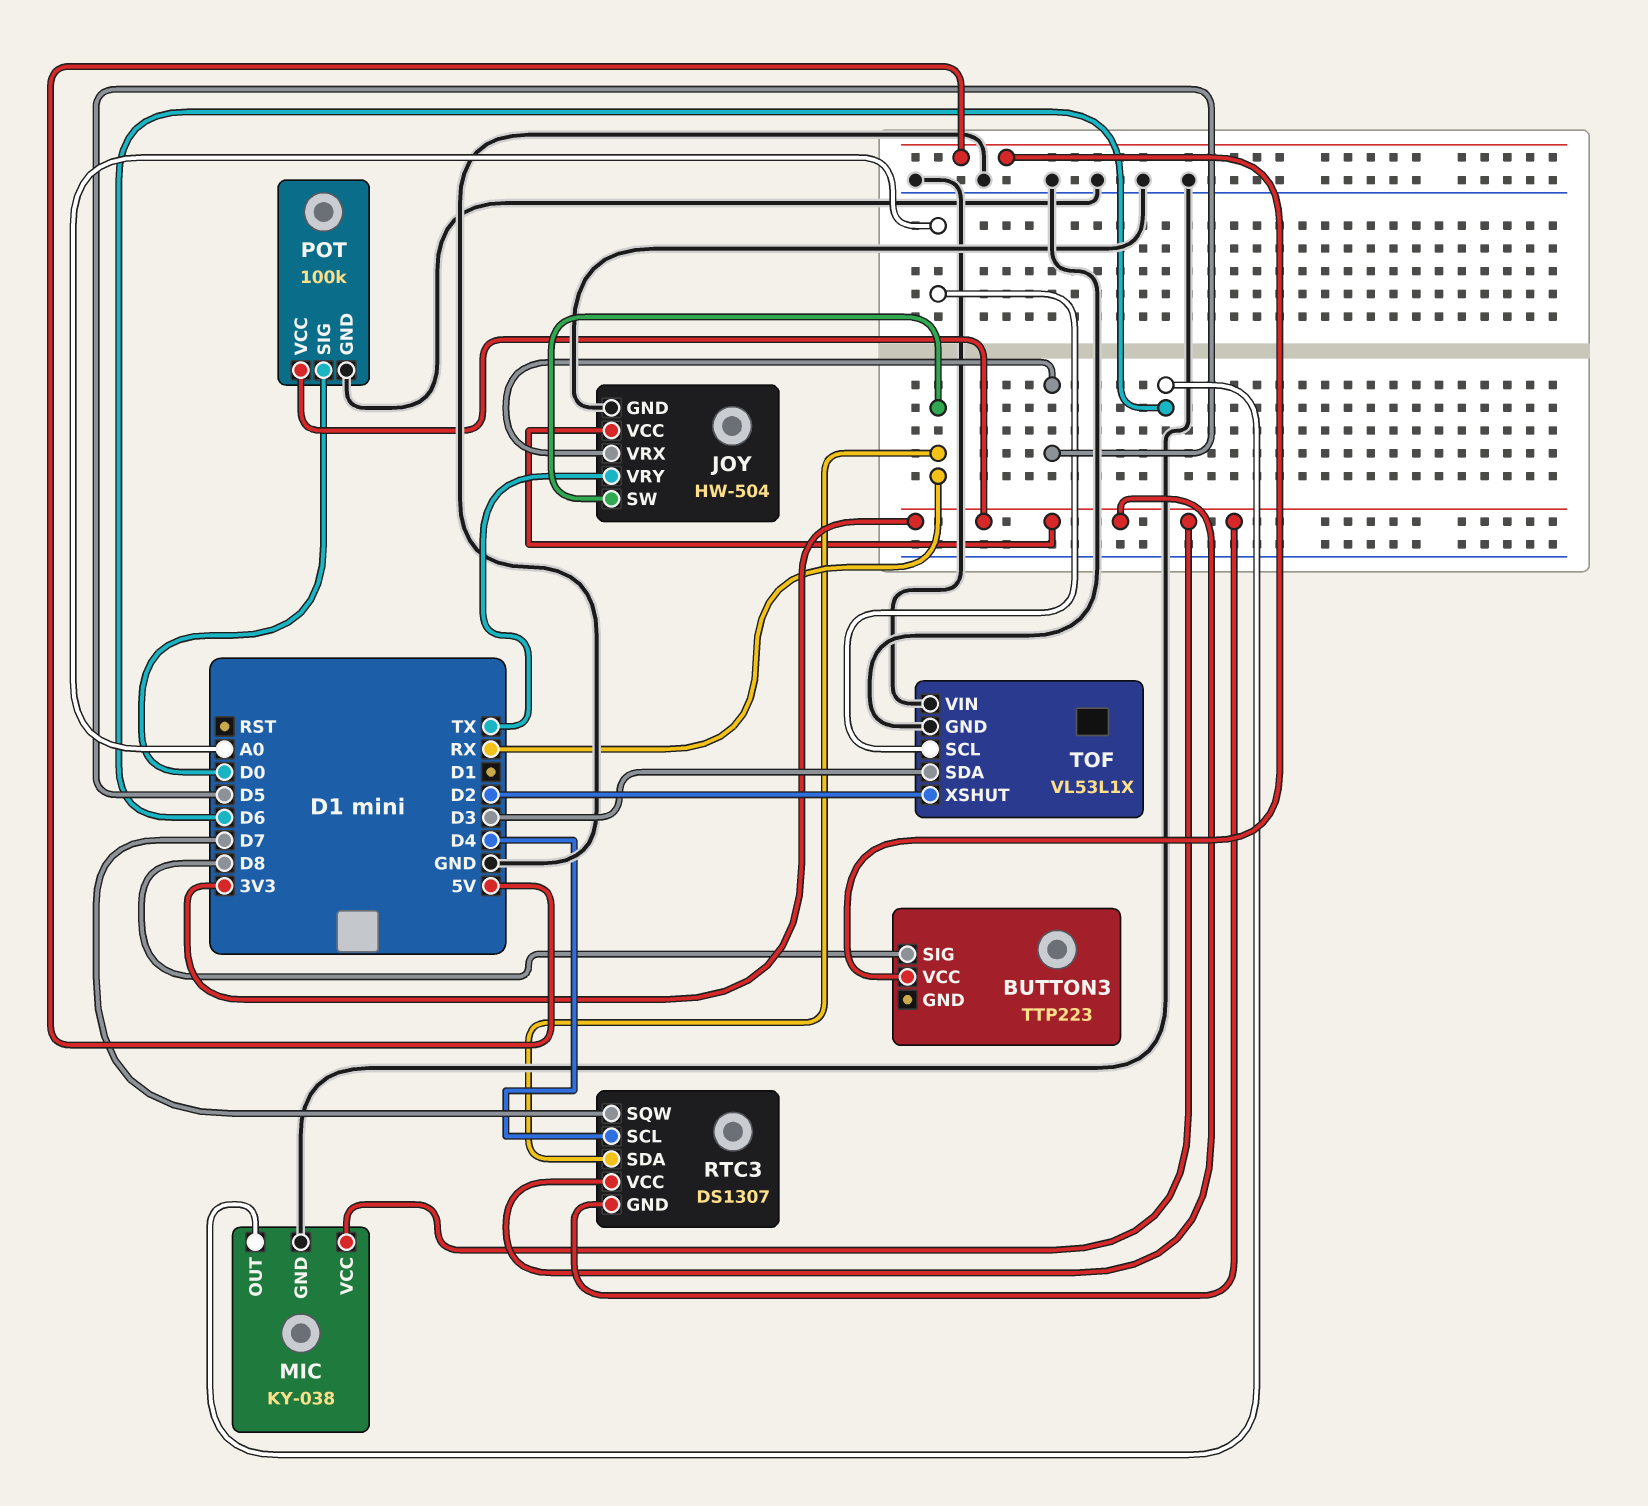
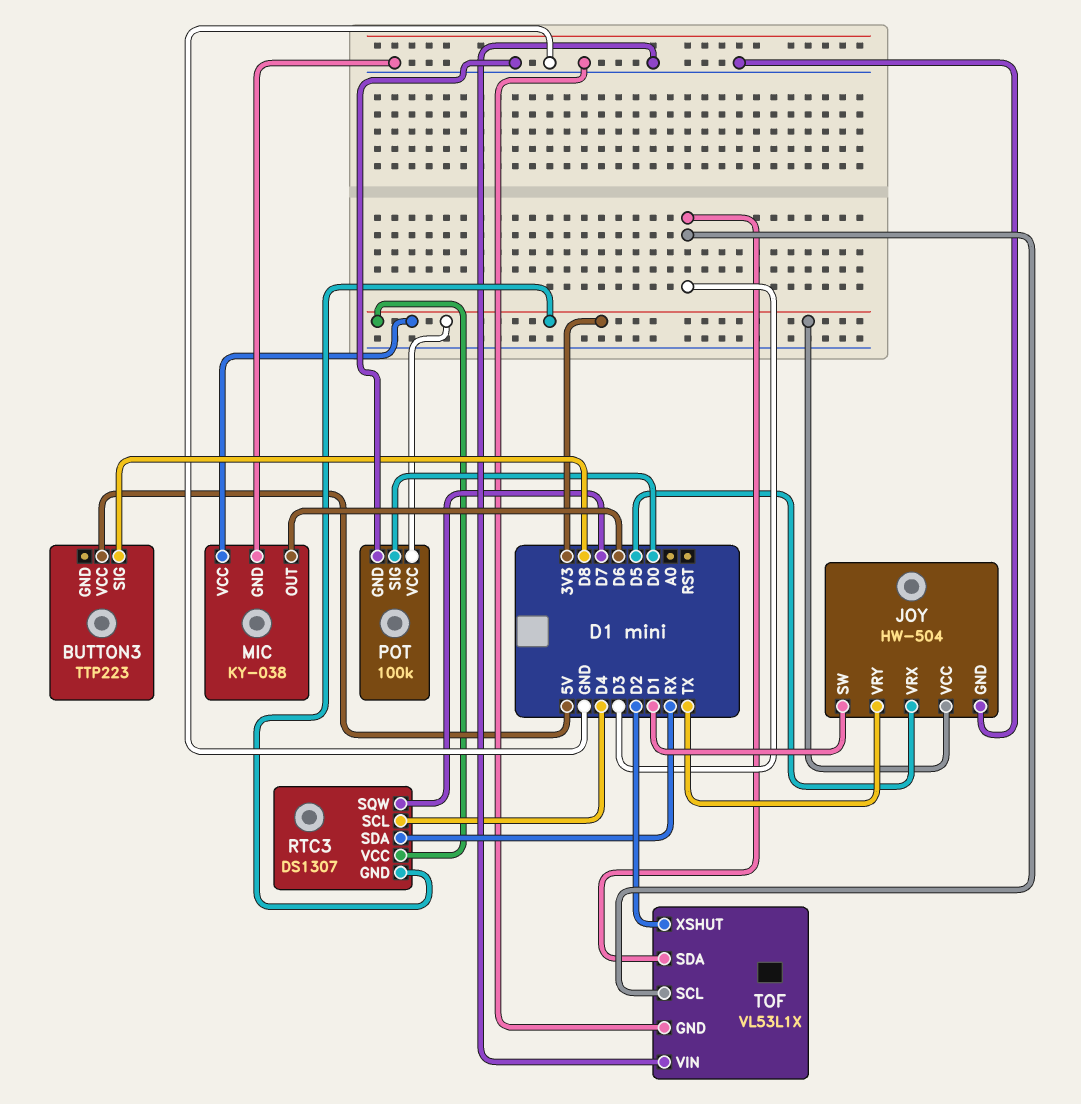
JOY pin SW: RX -> D1
TOF pin SCL: A0 -> D3

